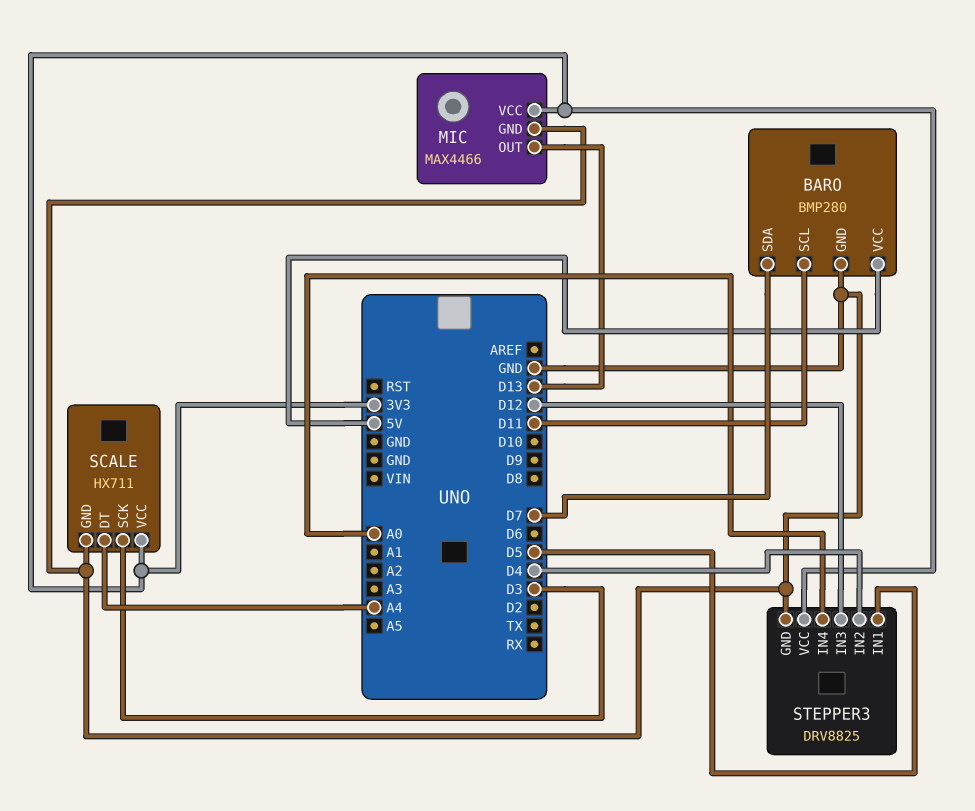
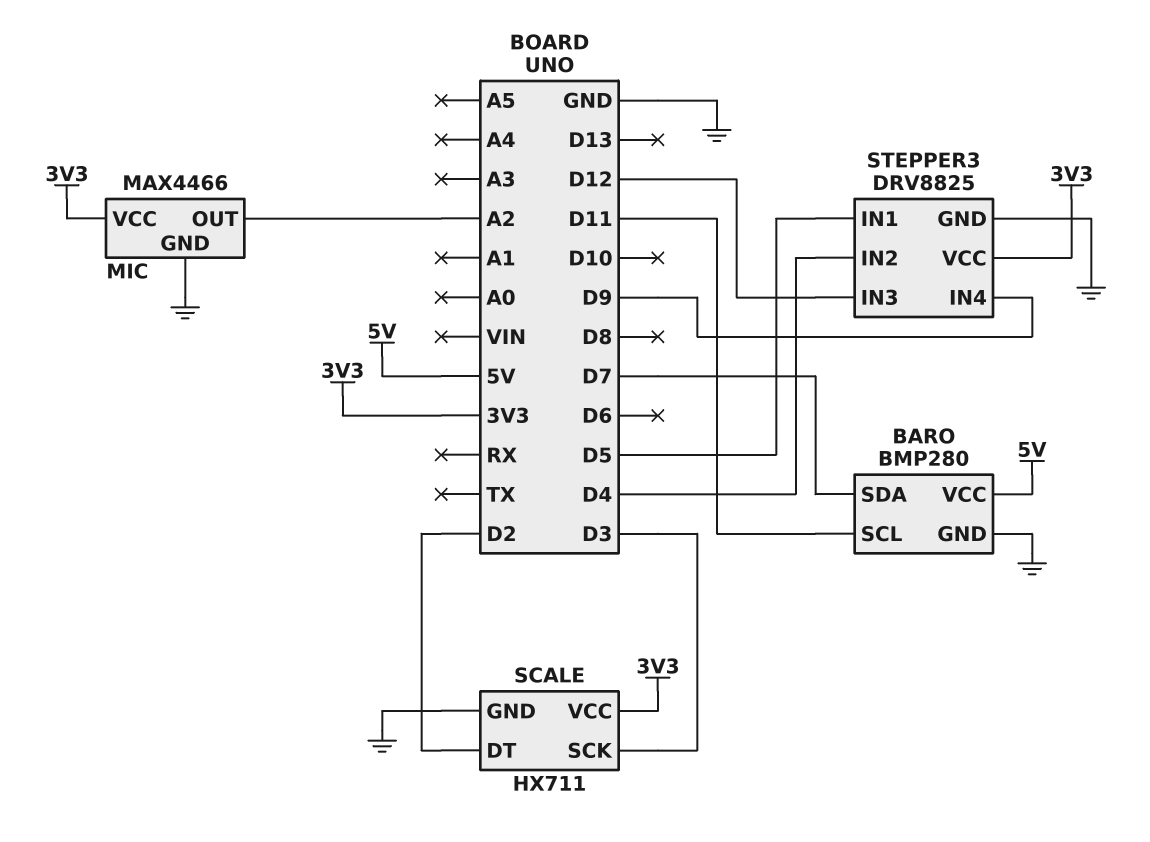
MIC pin OUT: D13 -> A2
SCALE pin DT: A4 -> D2
STEPPER3 pin IN4: A0 -> D9

